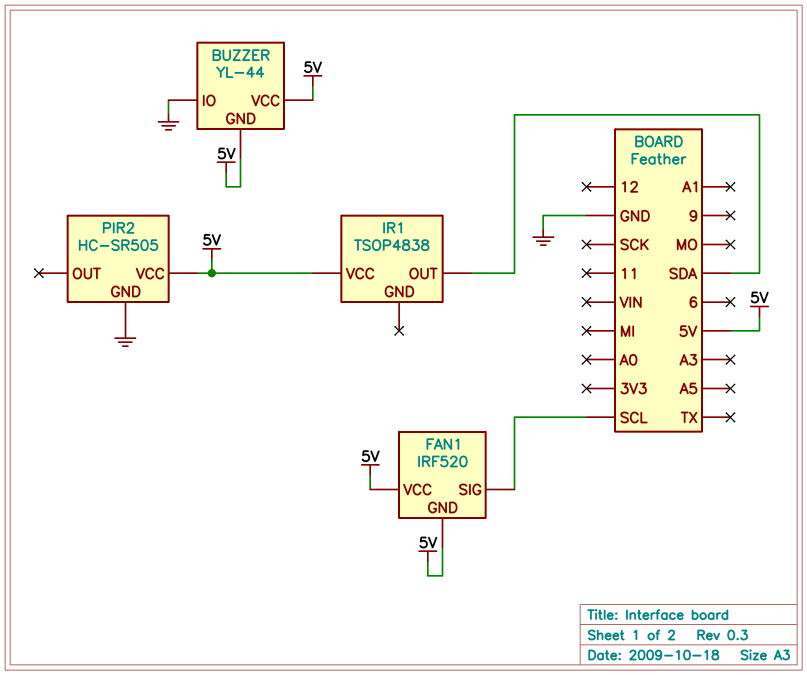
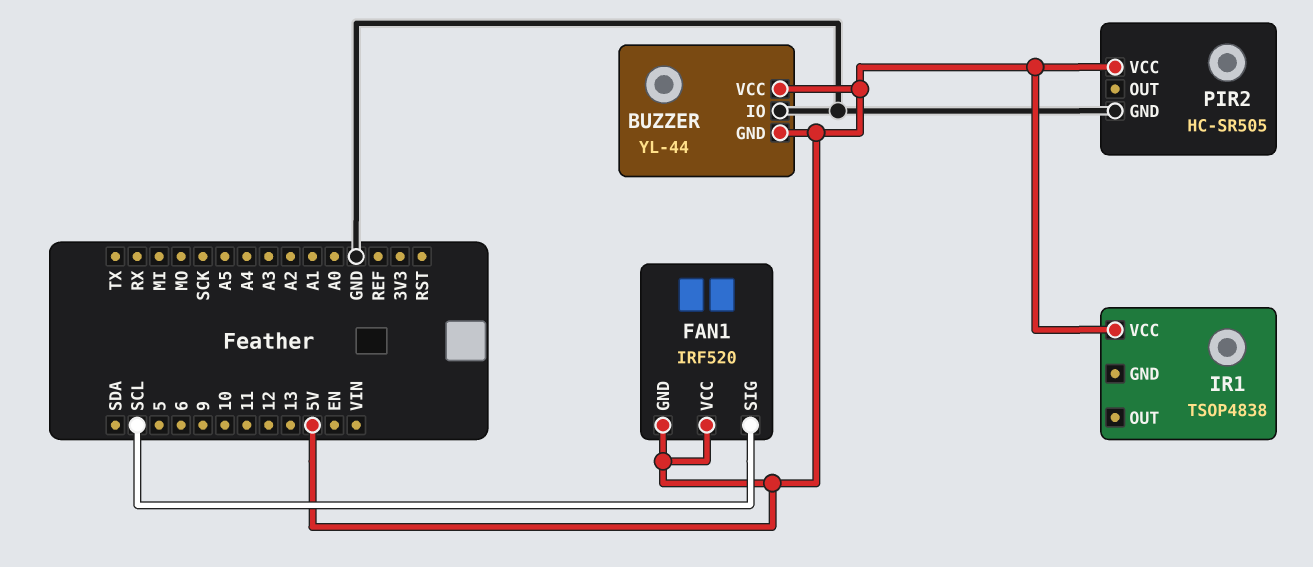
IR1 pin OUT: SDA -> none

